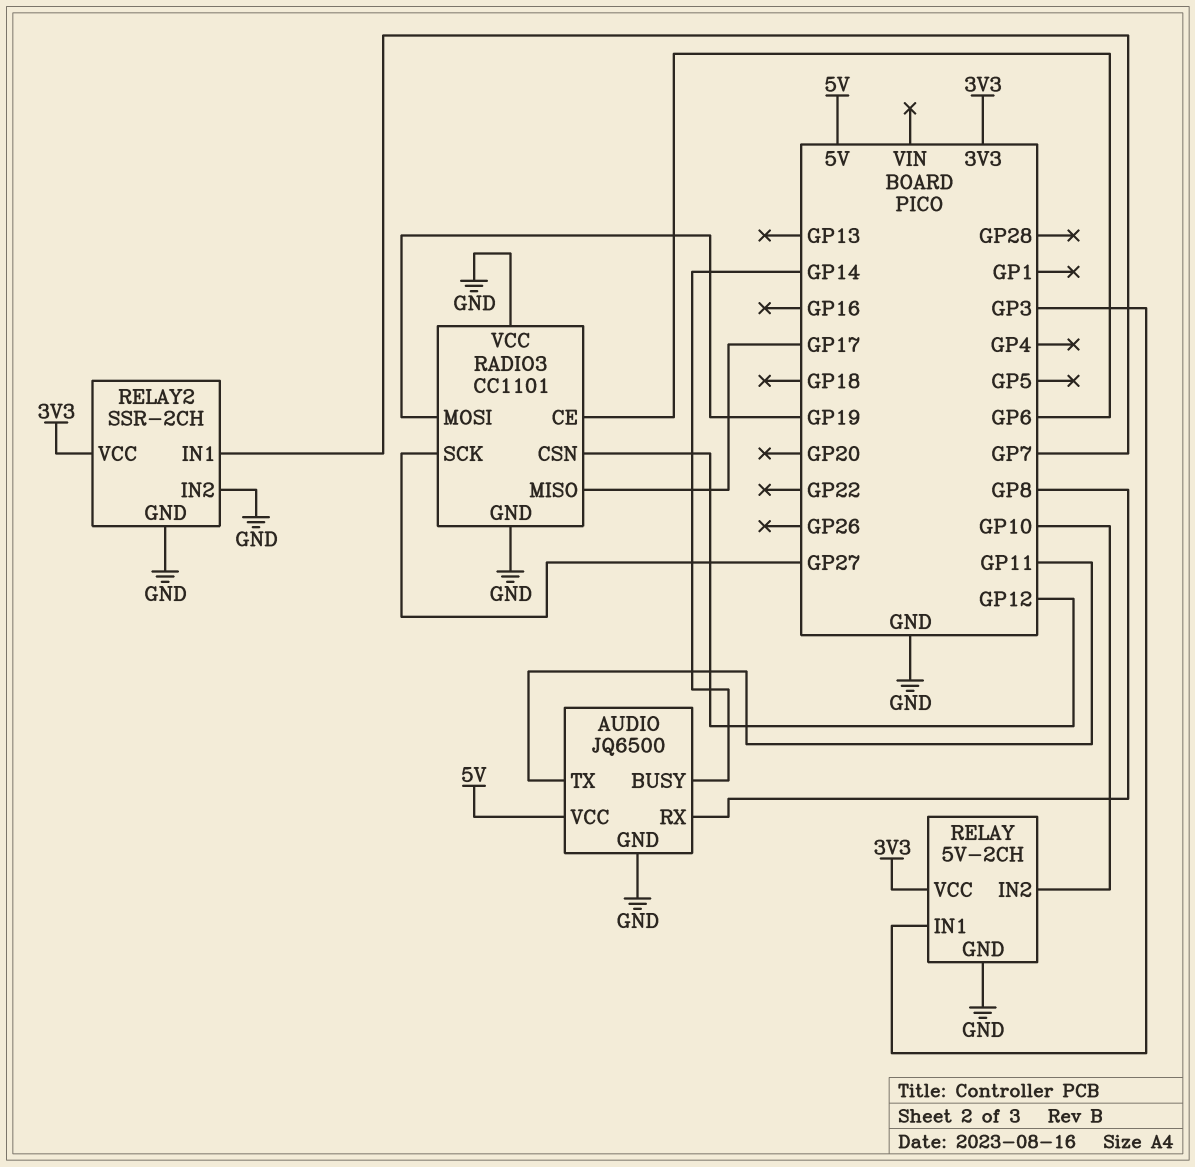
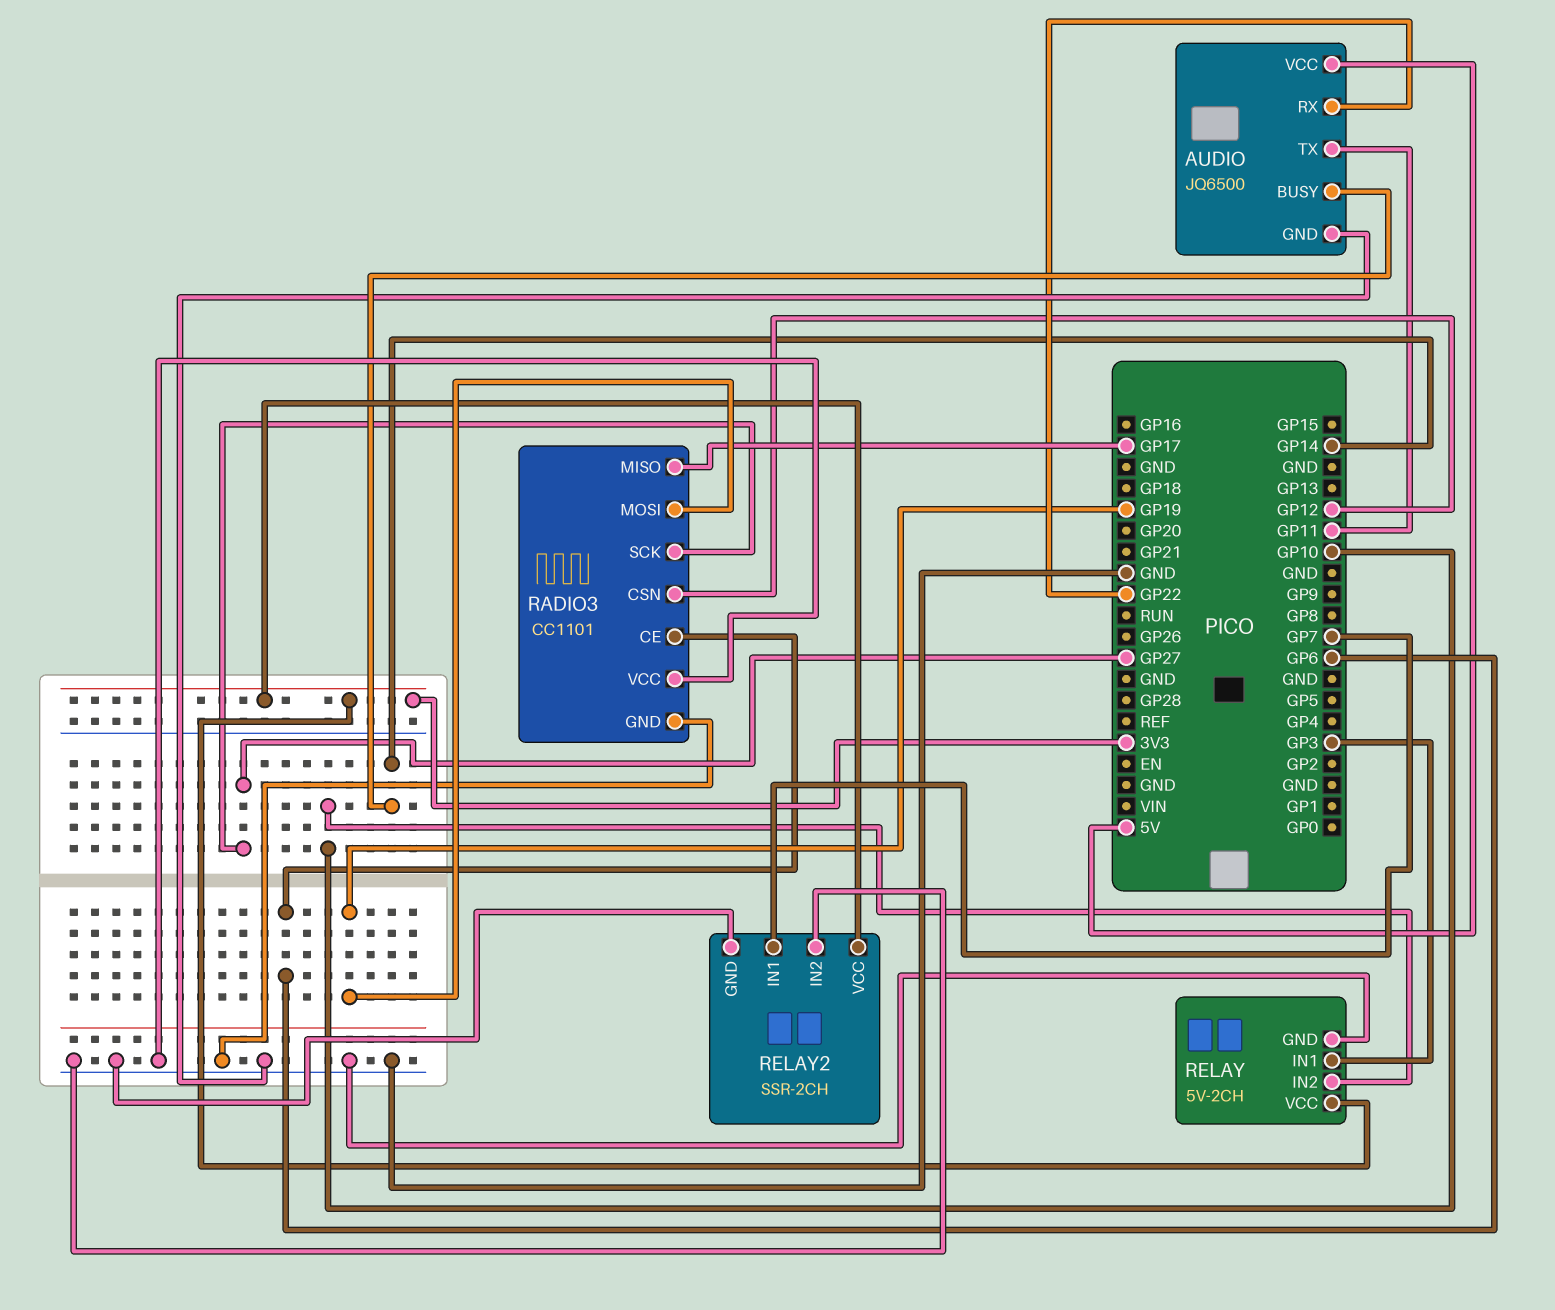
AUDIO pin RX: GP8 -> GP22

